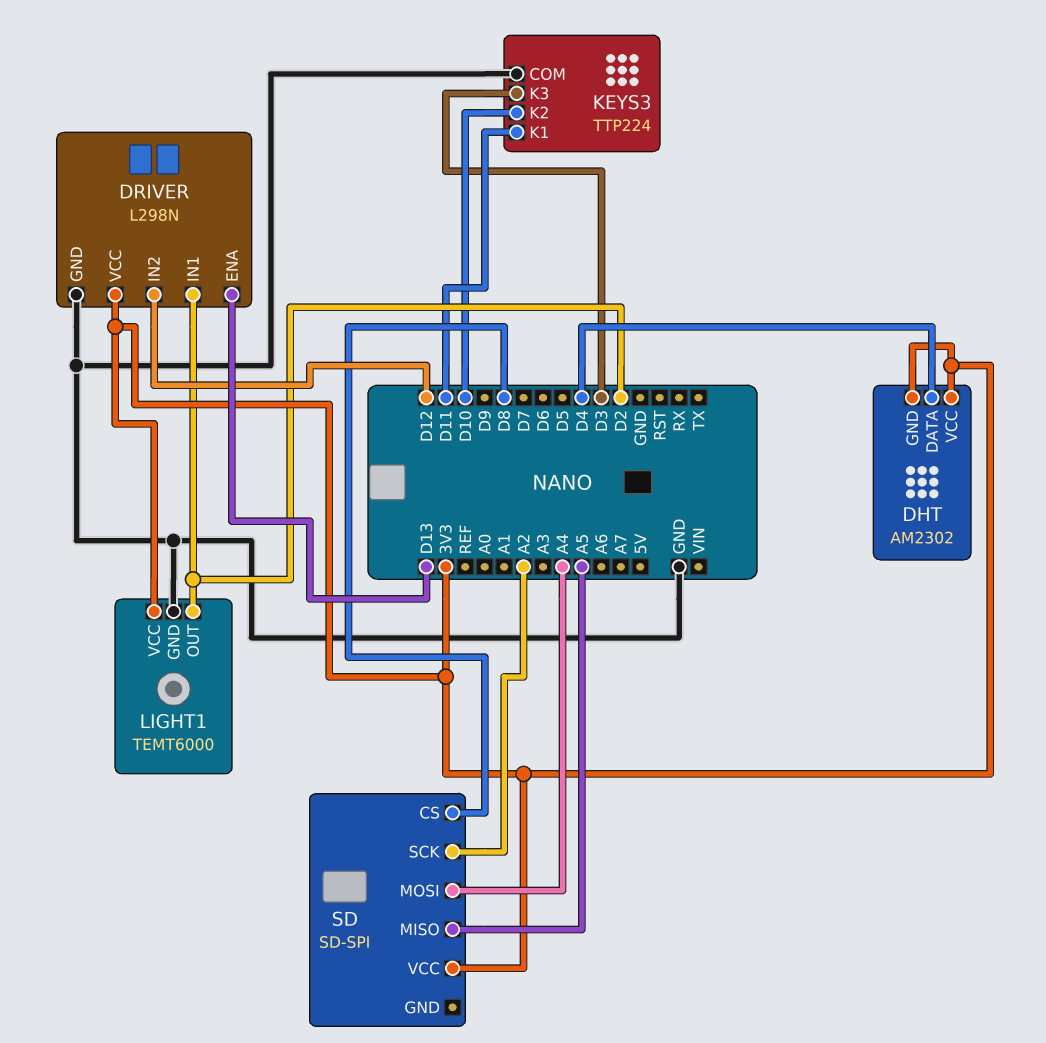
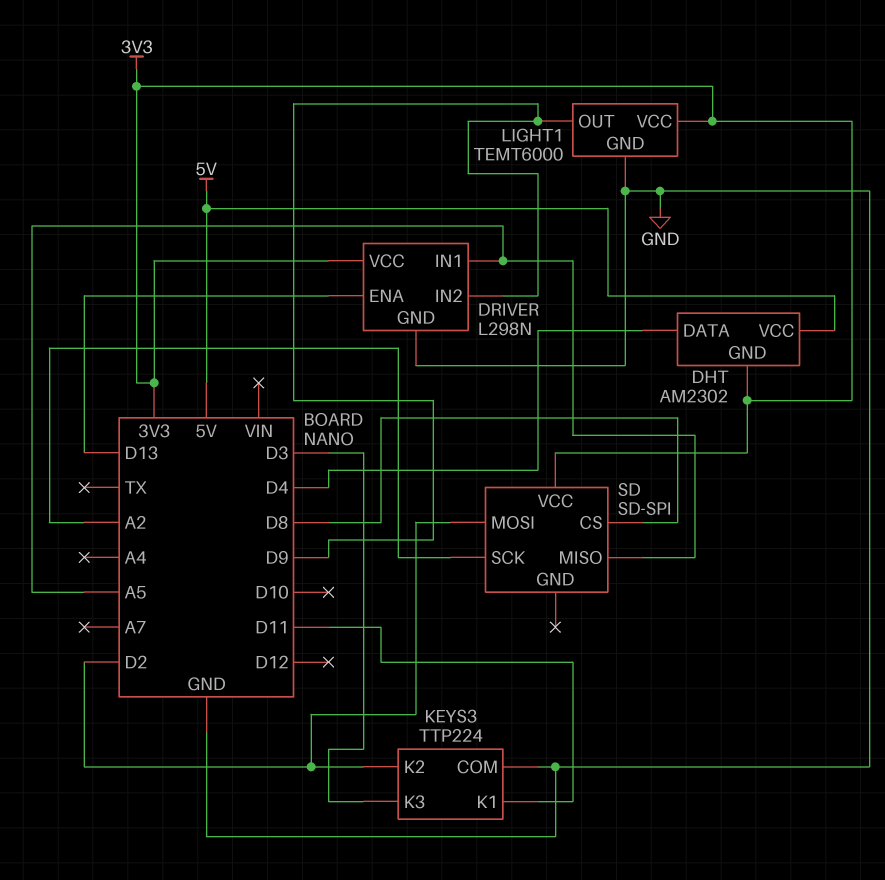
DHT pin VCC: 3V3 -> 5V
DRIVER pin IN1: D2 -> A5
DRIVER pin IN2: D12 -> D9
KEYS3 pin K2: D10 -> D2
LIGHT1 pin OUT: D2 -> D9
SD pin MOSI: A4 -> D2

